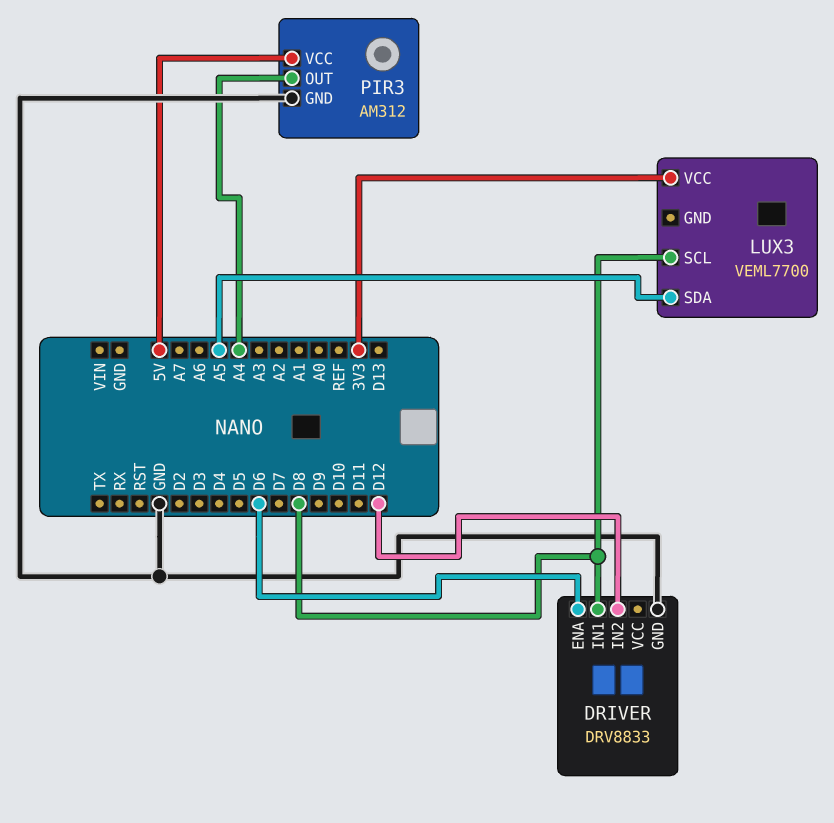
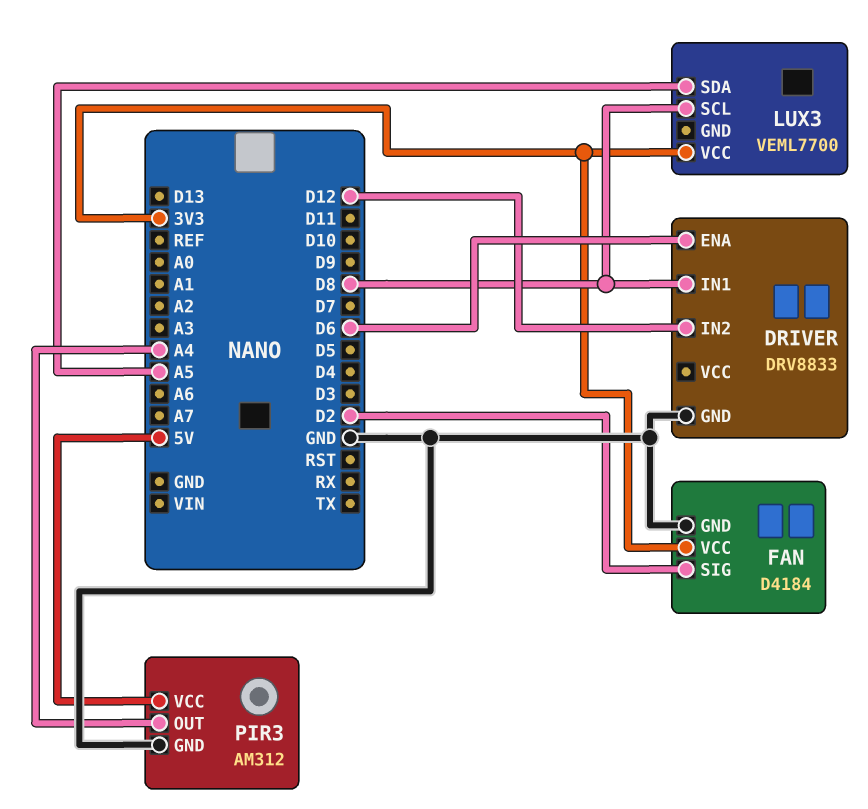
FAN: none -> D4184
FAN pin GND: none -> GND
FAN pin SIG: none -> D2
FAN pin VCC: none -> 3V3

